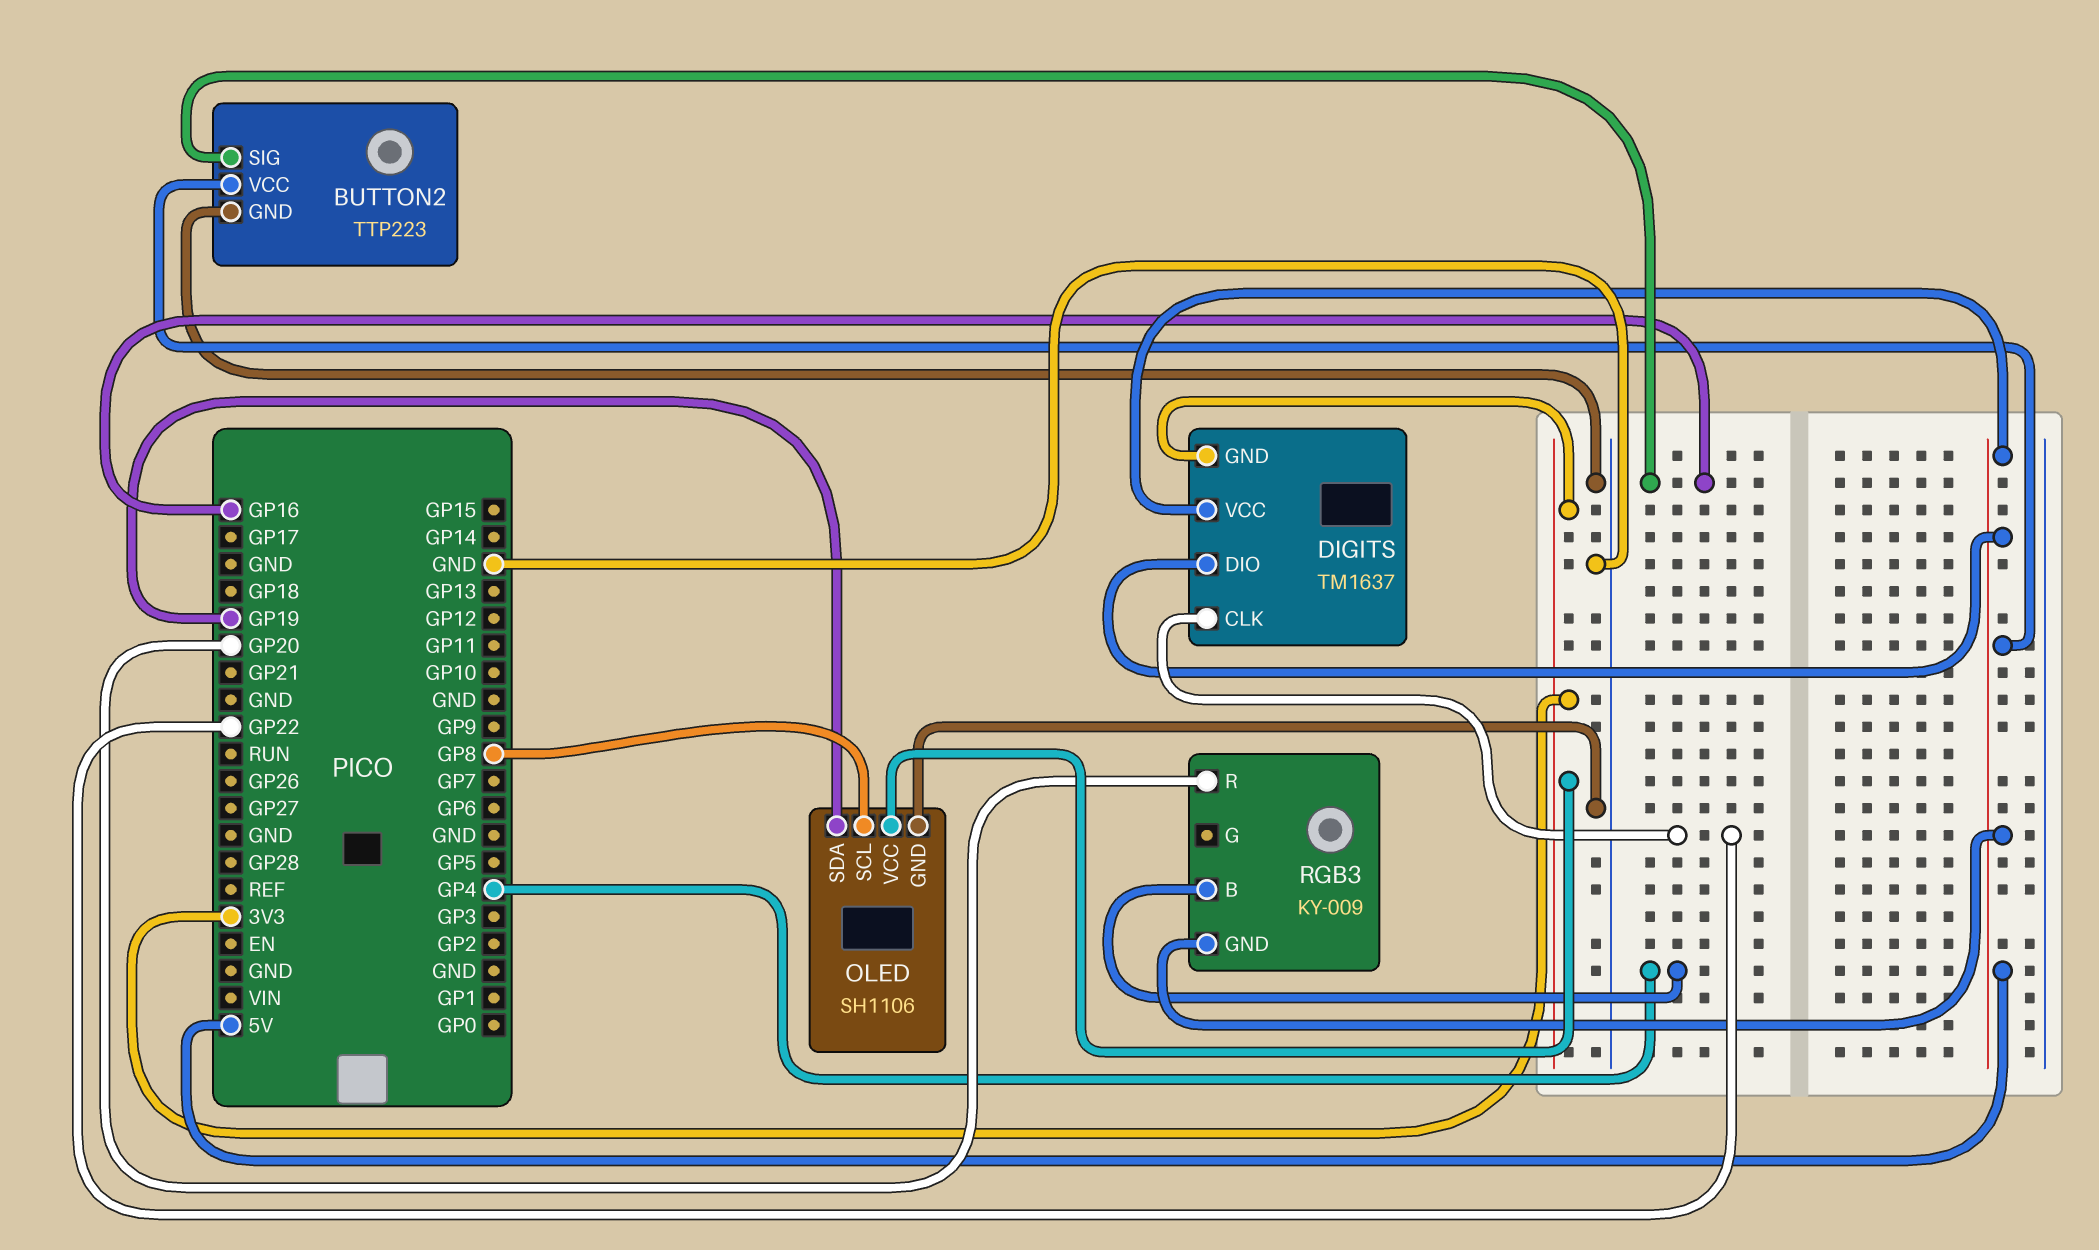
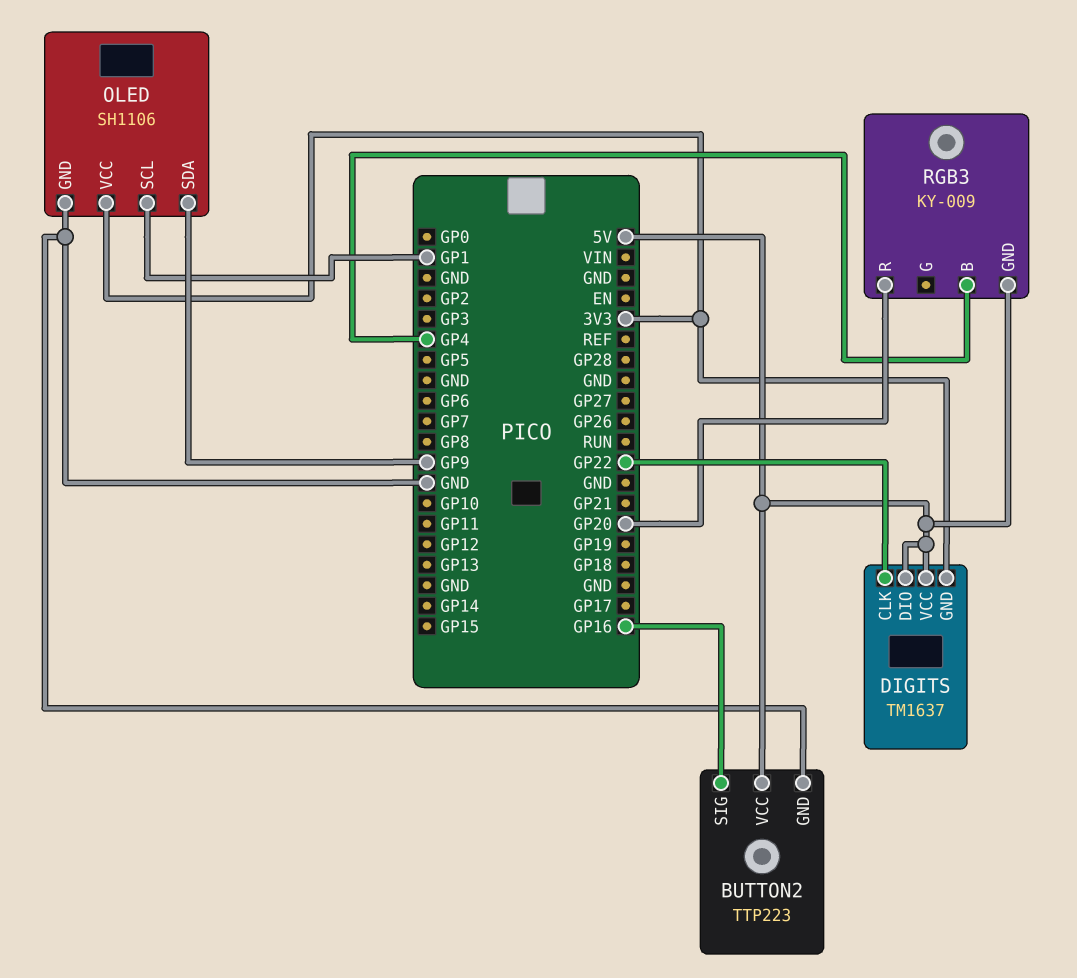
OLED pin SCL: GP8 -> GP1
OLED pin SDA: GP19 -> GP9

